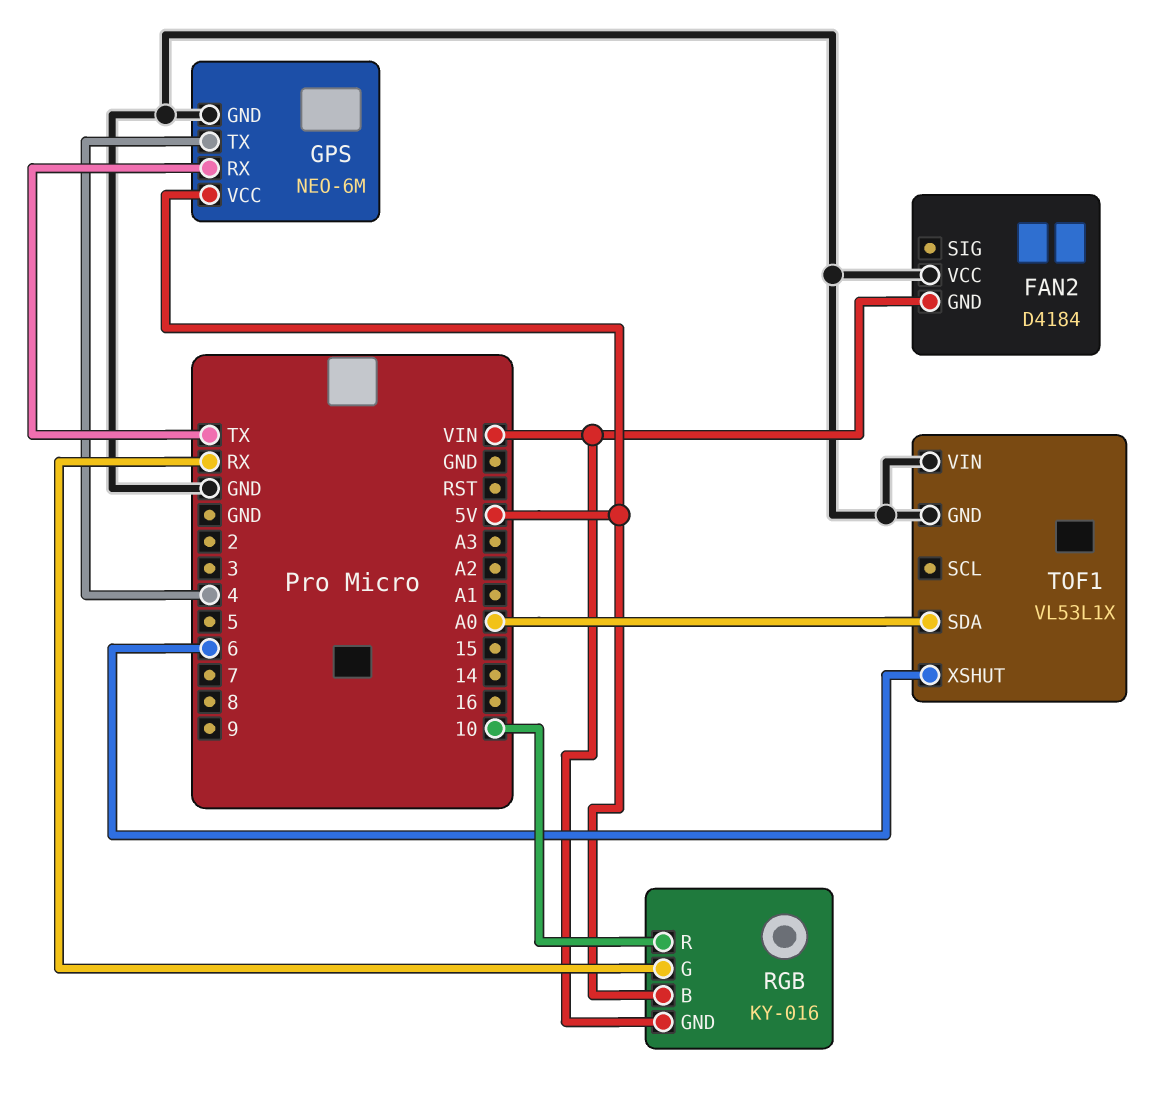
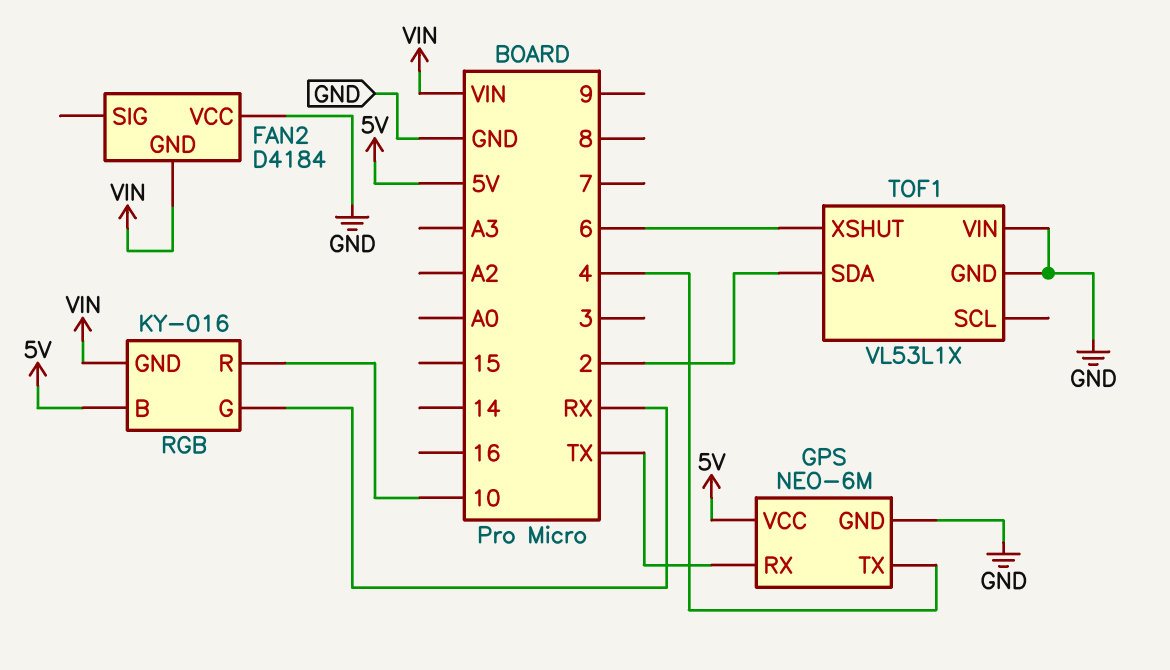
TOF1 pin SDA: A0 -> 2

